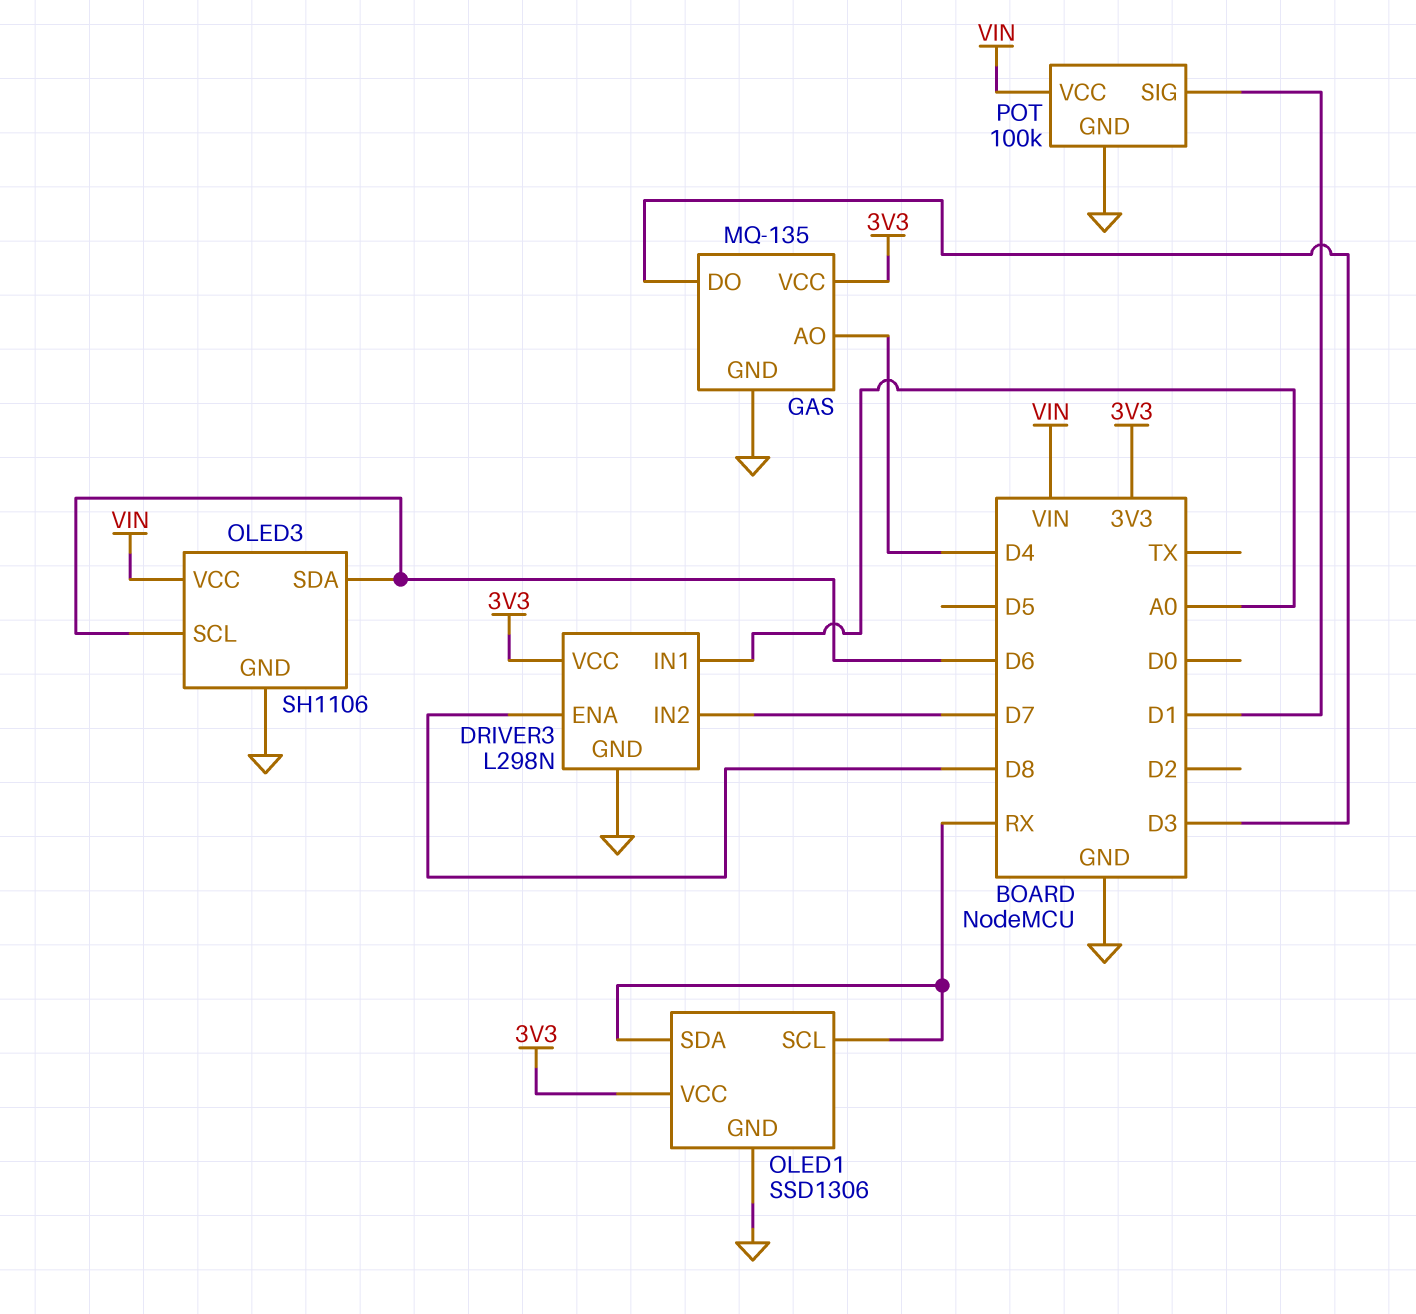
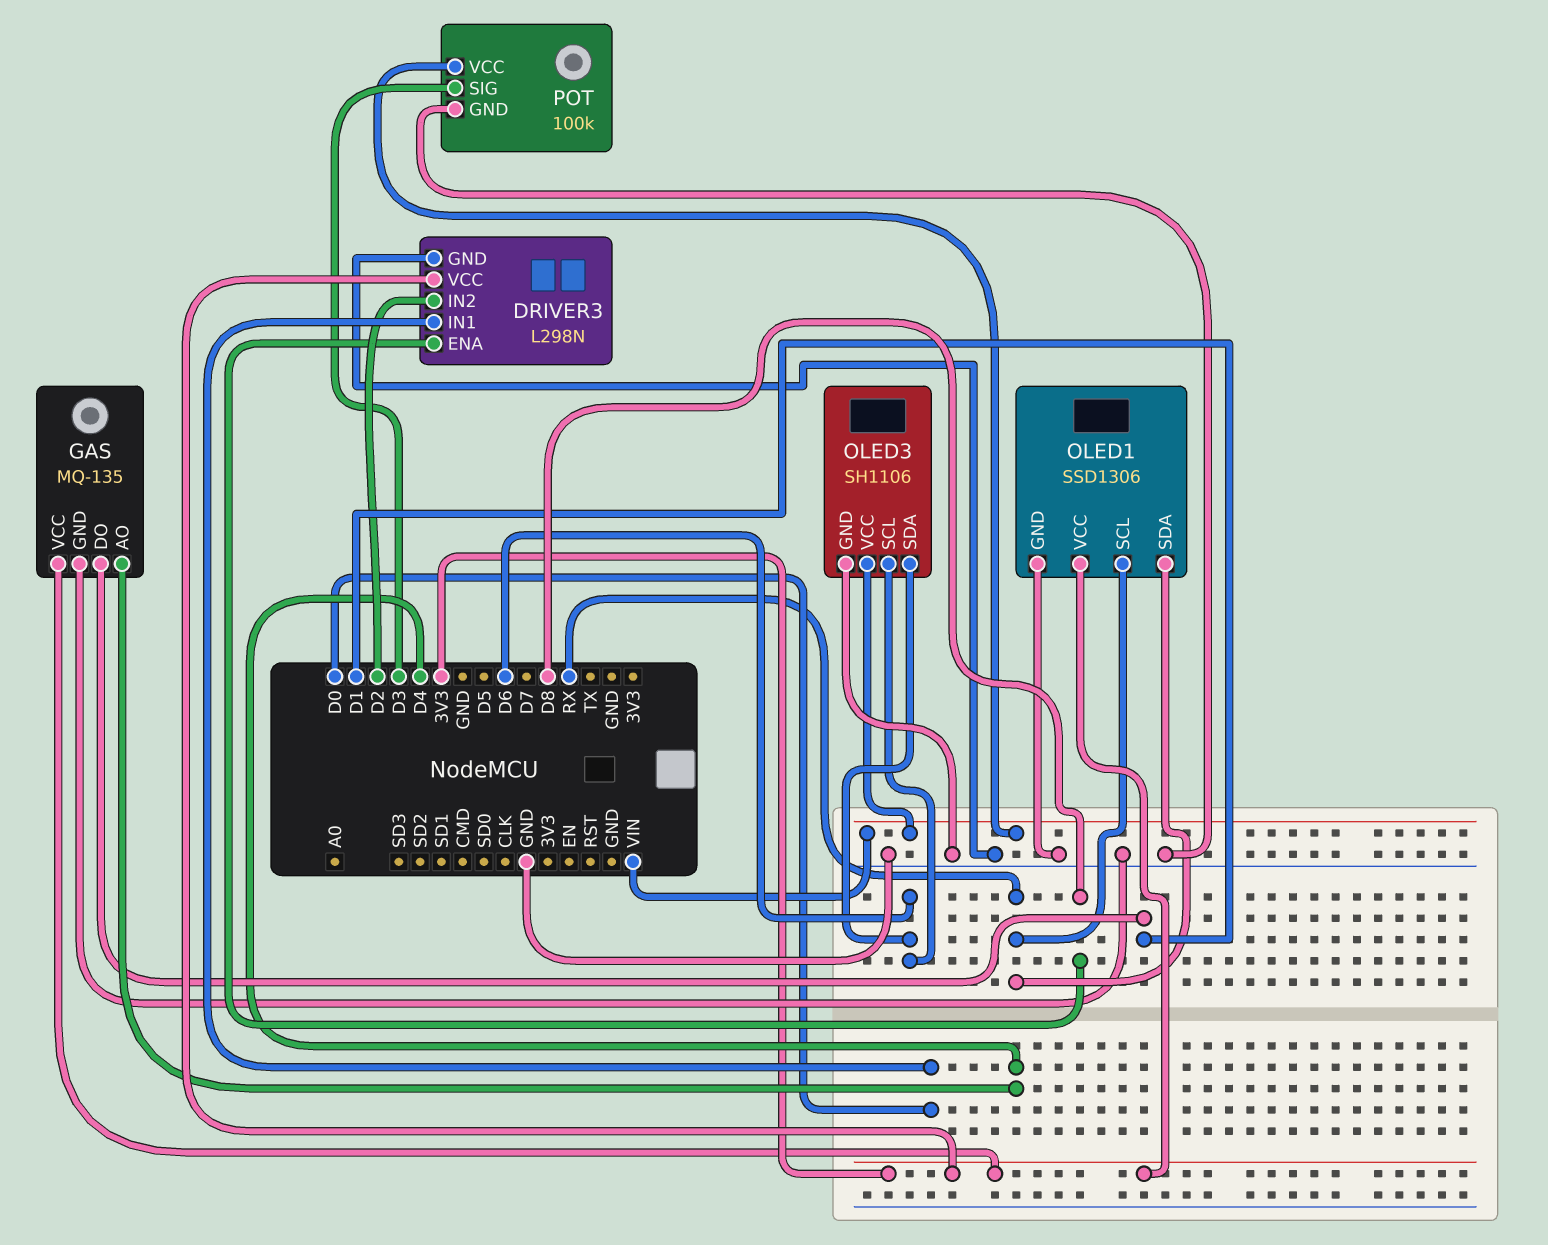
DRIVER3 pin IN1: A0 -> D0
DRIVER3 pin IN2: D7 -> D2
GAS pin DO: D3 -> D1
POT pin SIG: D1 -> D3

